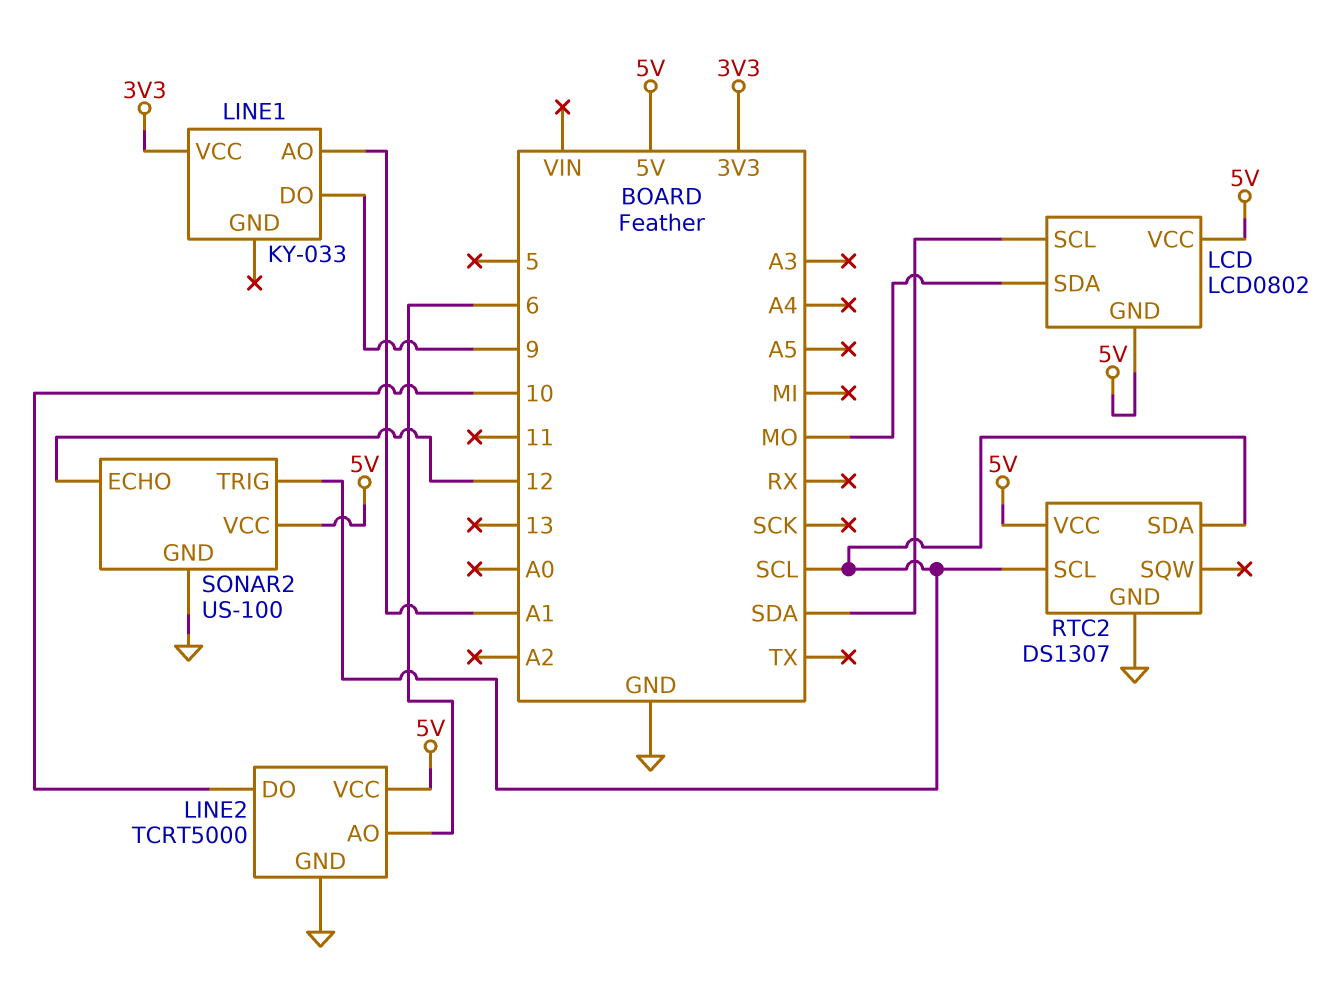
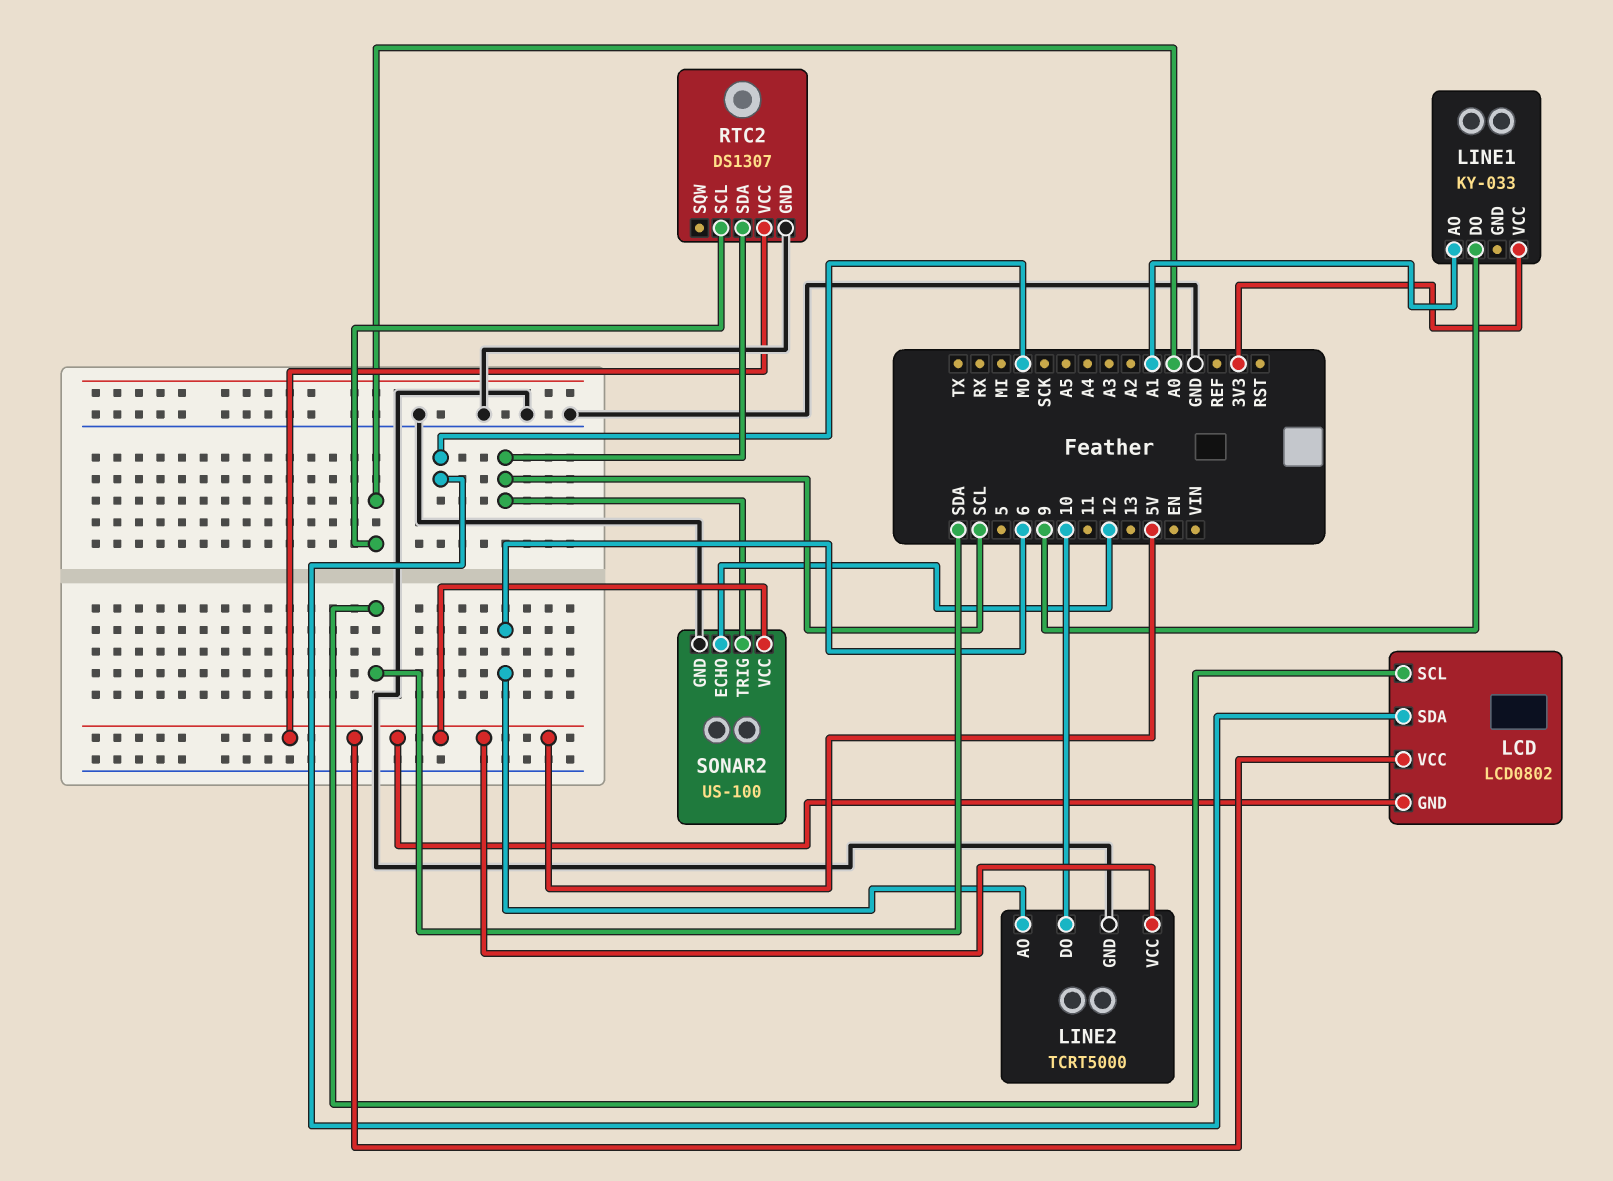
RTC2 pin SCL: SCL -> A0

